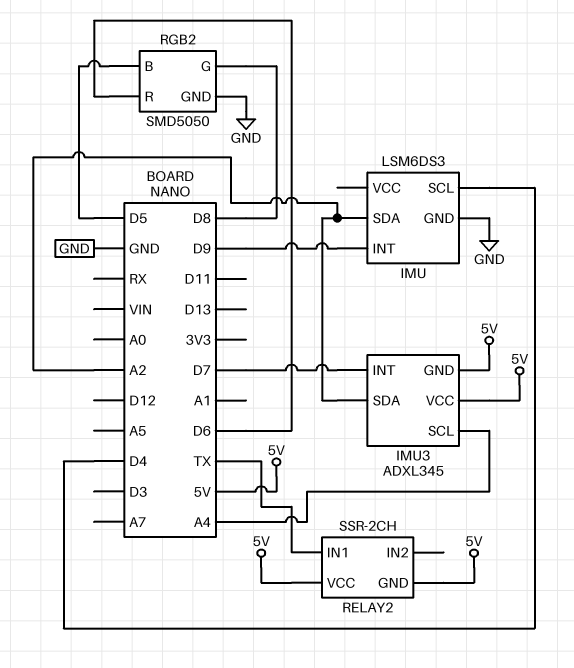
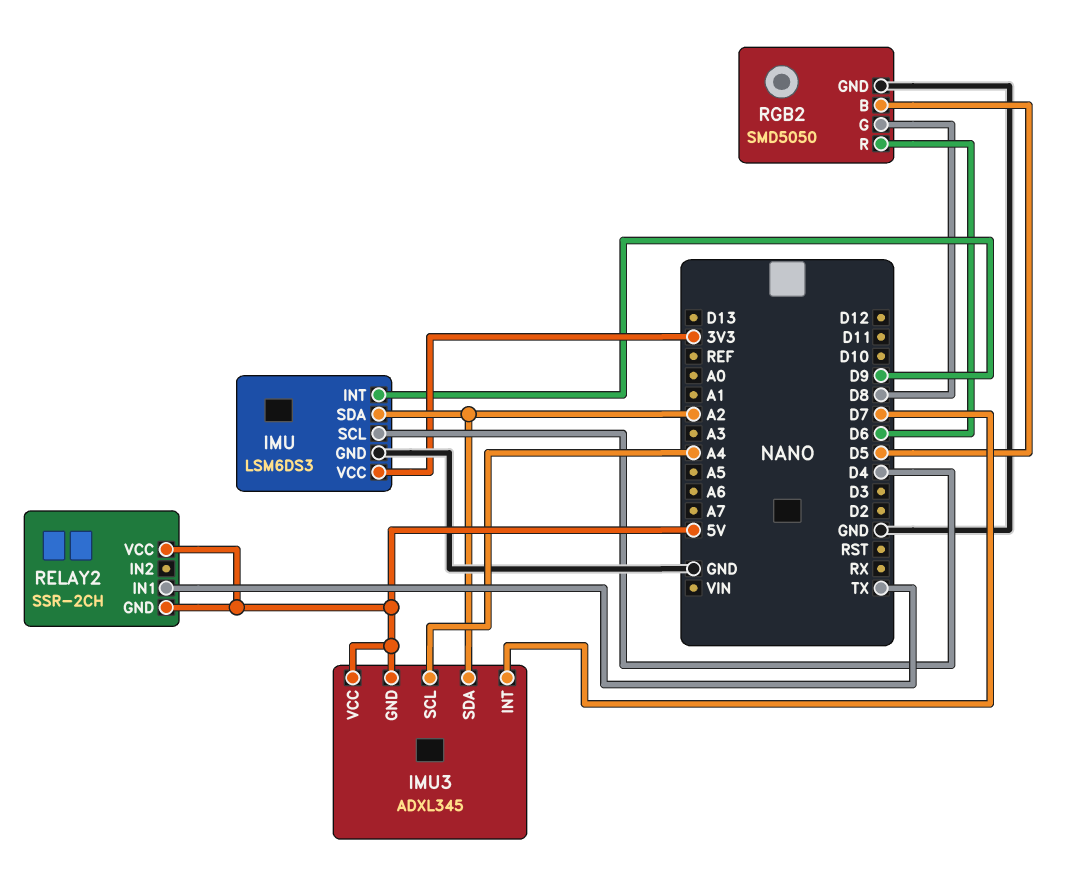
IMU pin VCC: none -> 3V3

